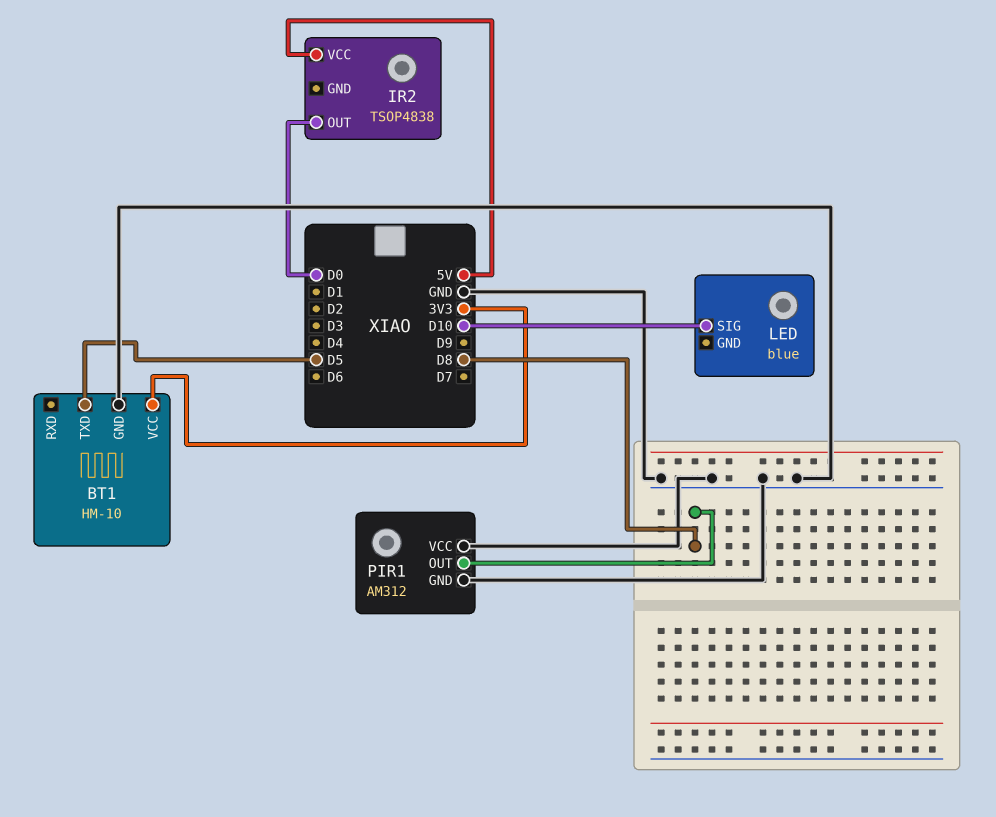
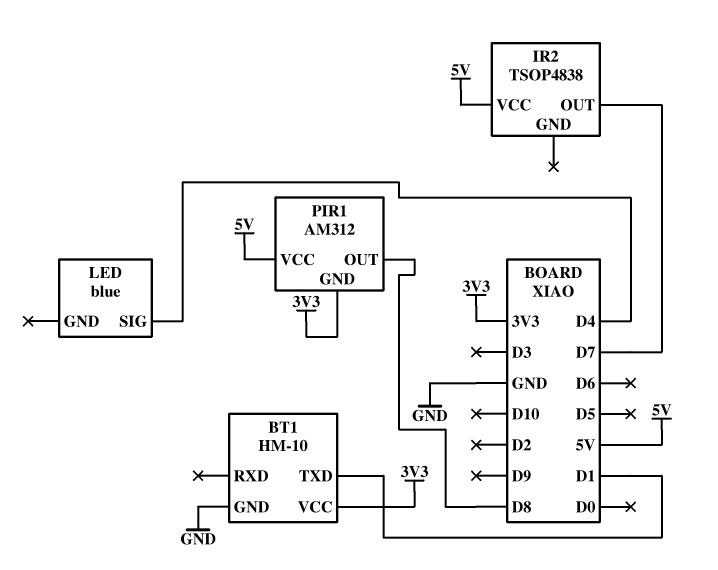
BT1 pin TXD: D5 -> D1
IR2 pin OUT: D0 -> D7
LED pin SIG: D10 -> D4
PIR1 pin GND: GND -> 3V3
PIR1 pin VCC: GND -> 5V

